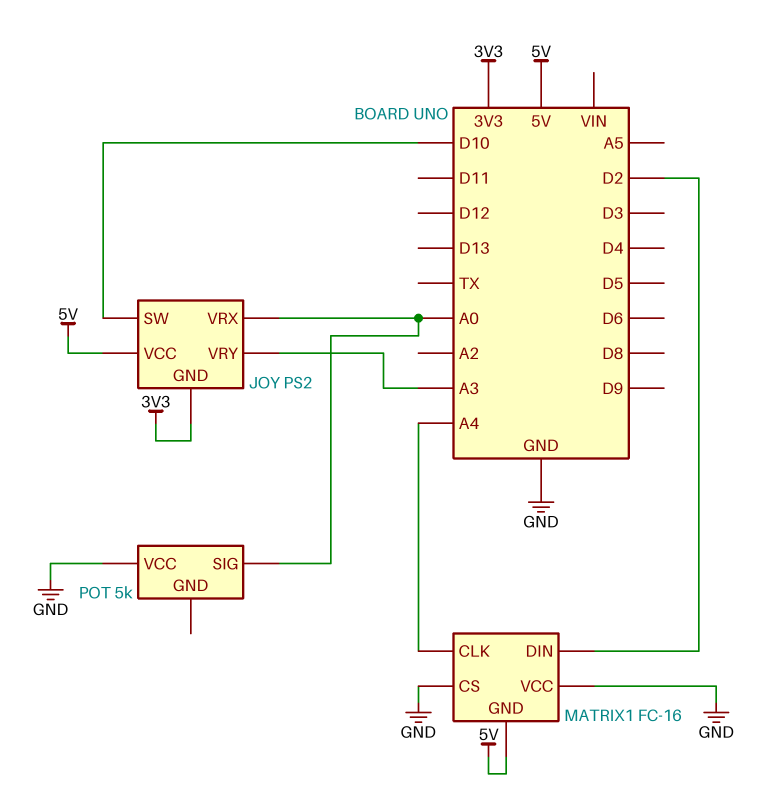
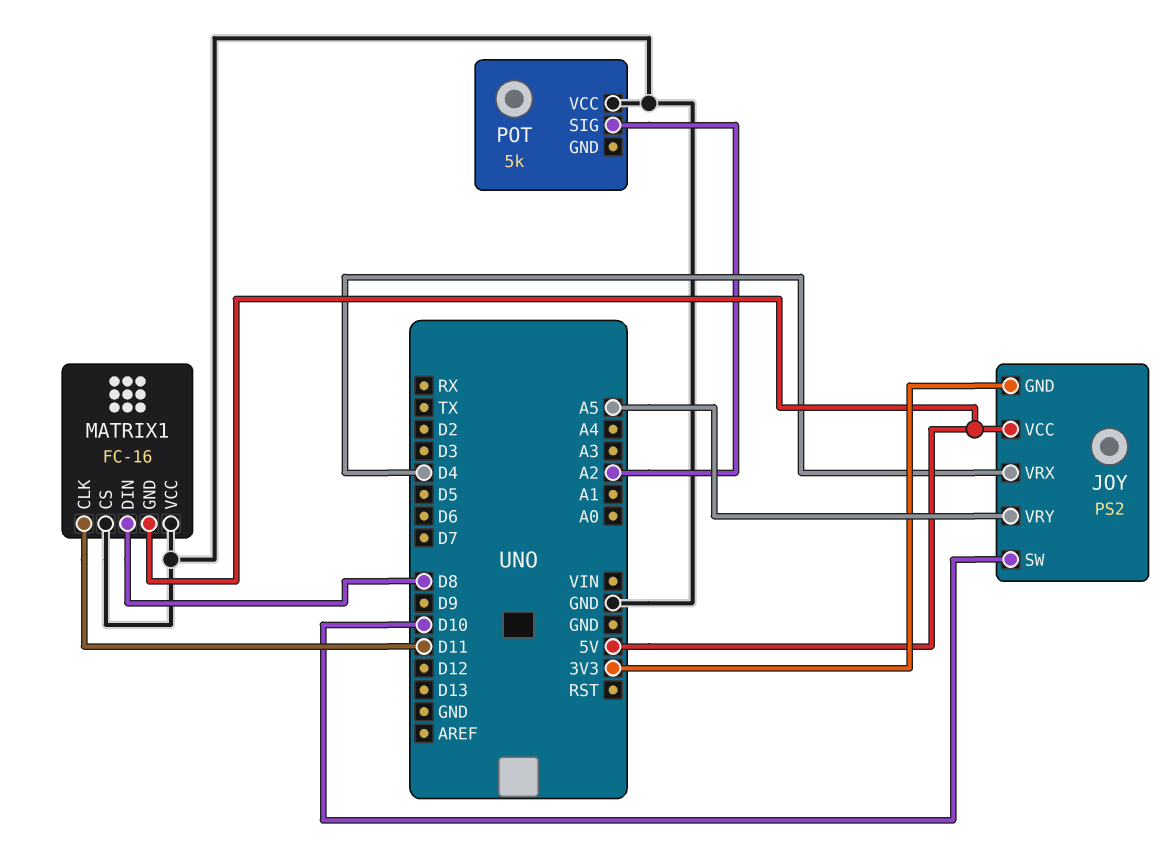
JOY pin VRX: A0 -> D4
JOY pin VRY: A3 -> A5
MATRIX1 pin CLK: A4 -> D11
MATRIX1 pin DIN: D2 -> D8
POT pin SIG: A0 -> A2

